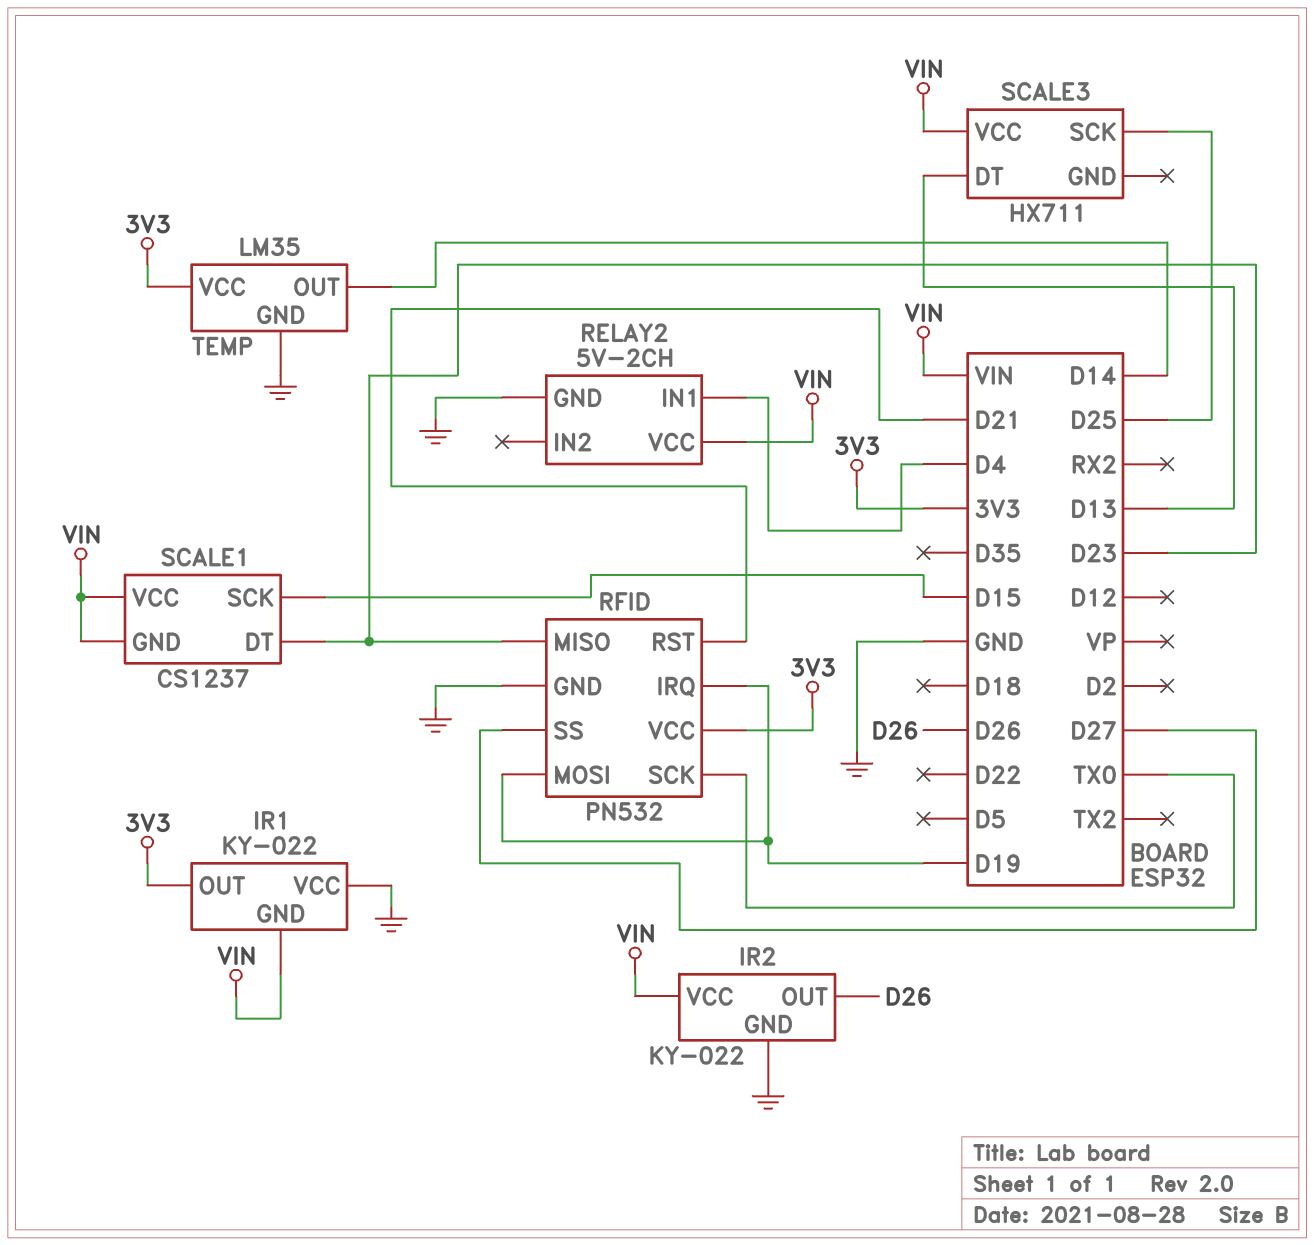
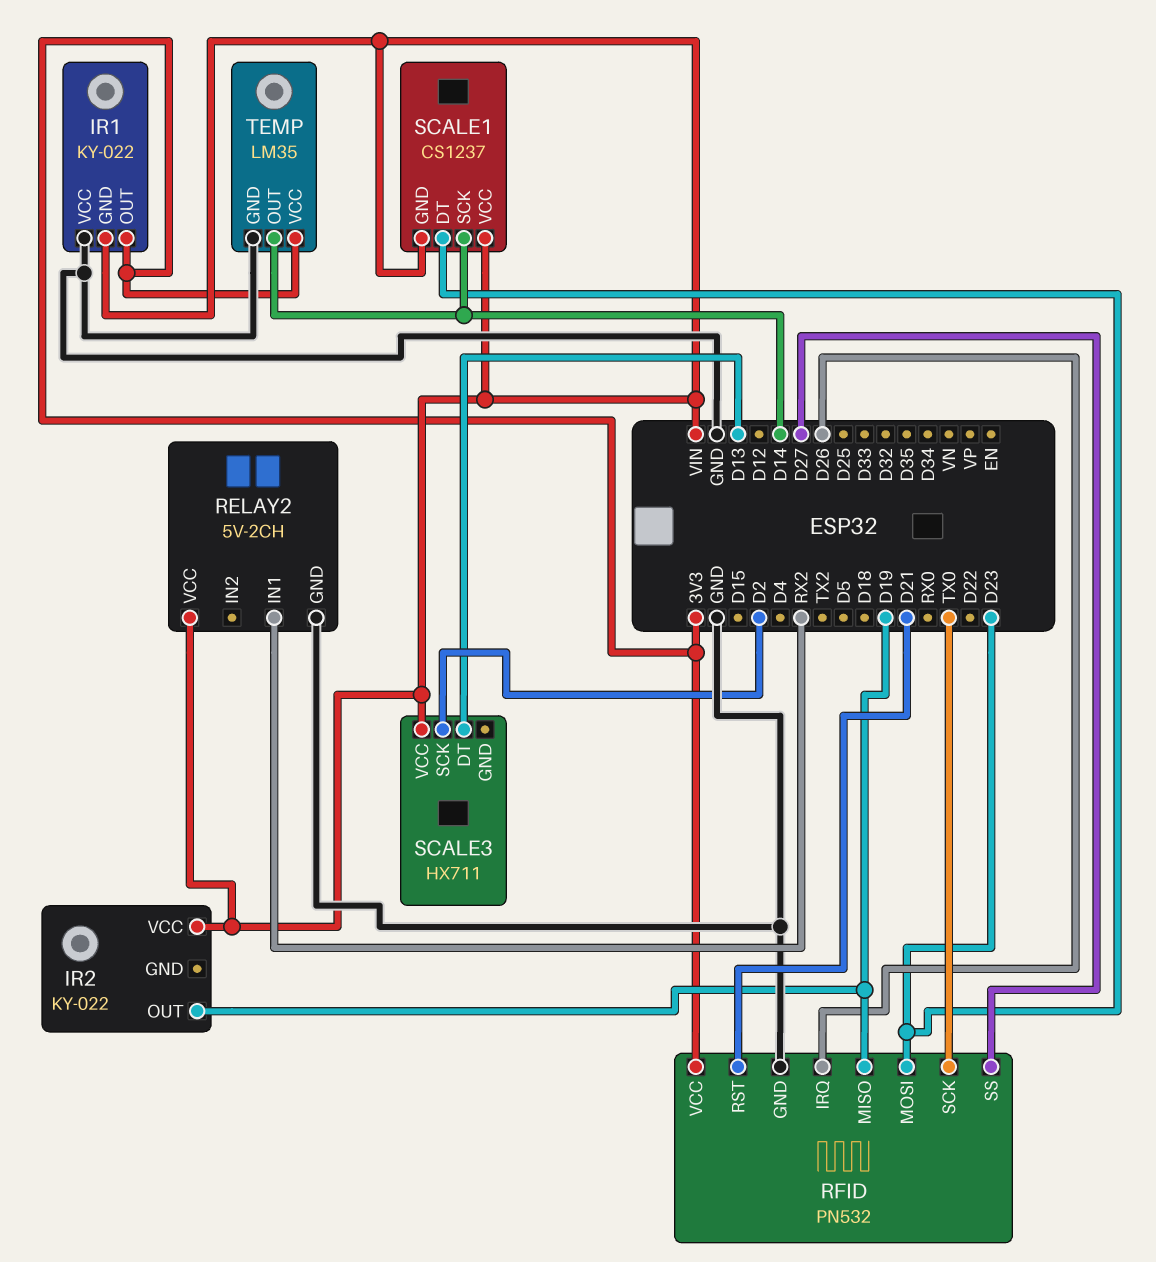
IR2 pin GND: GND -> none
IR2 pin OUT: D26 -> D19
RELAY2 pin IN1: D4 -> RX2
RFID pin IRQ: D19 -> D26
RFID pin MISO: D23 -> D19
RFID pin MOSI: D19 -> D23
SCALE1 pin SCK: D15 -> D14
SCALE3 pin SCK: D25 -> D2

